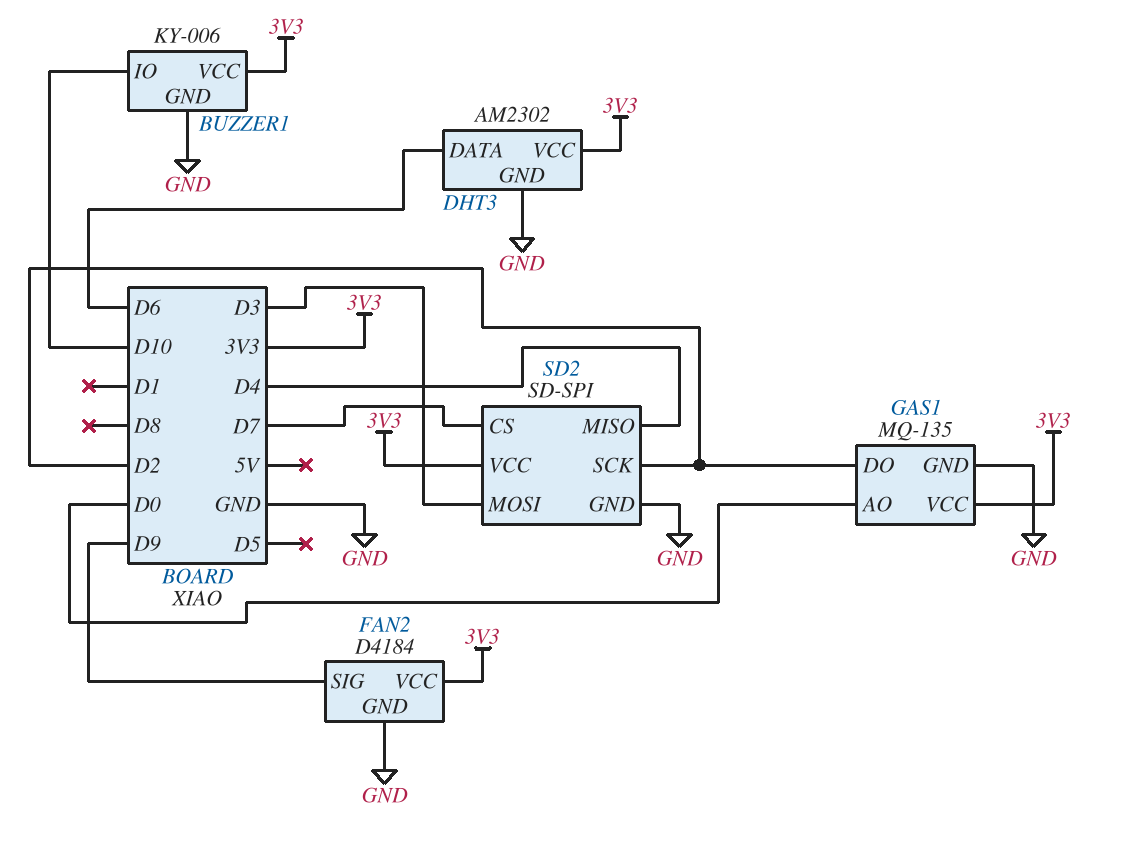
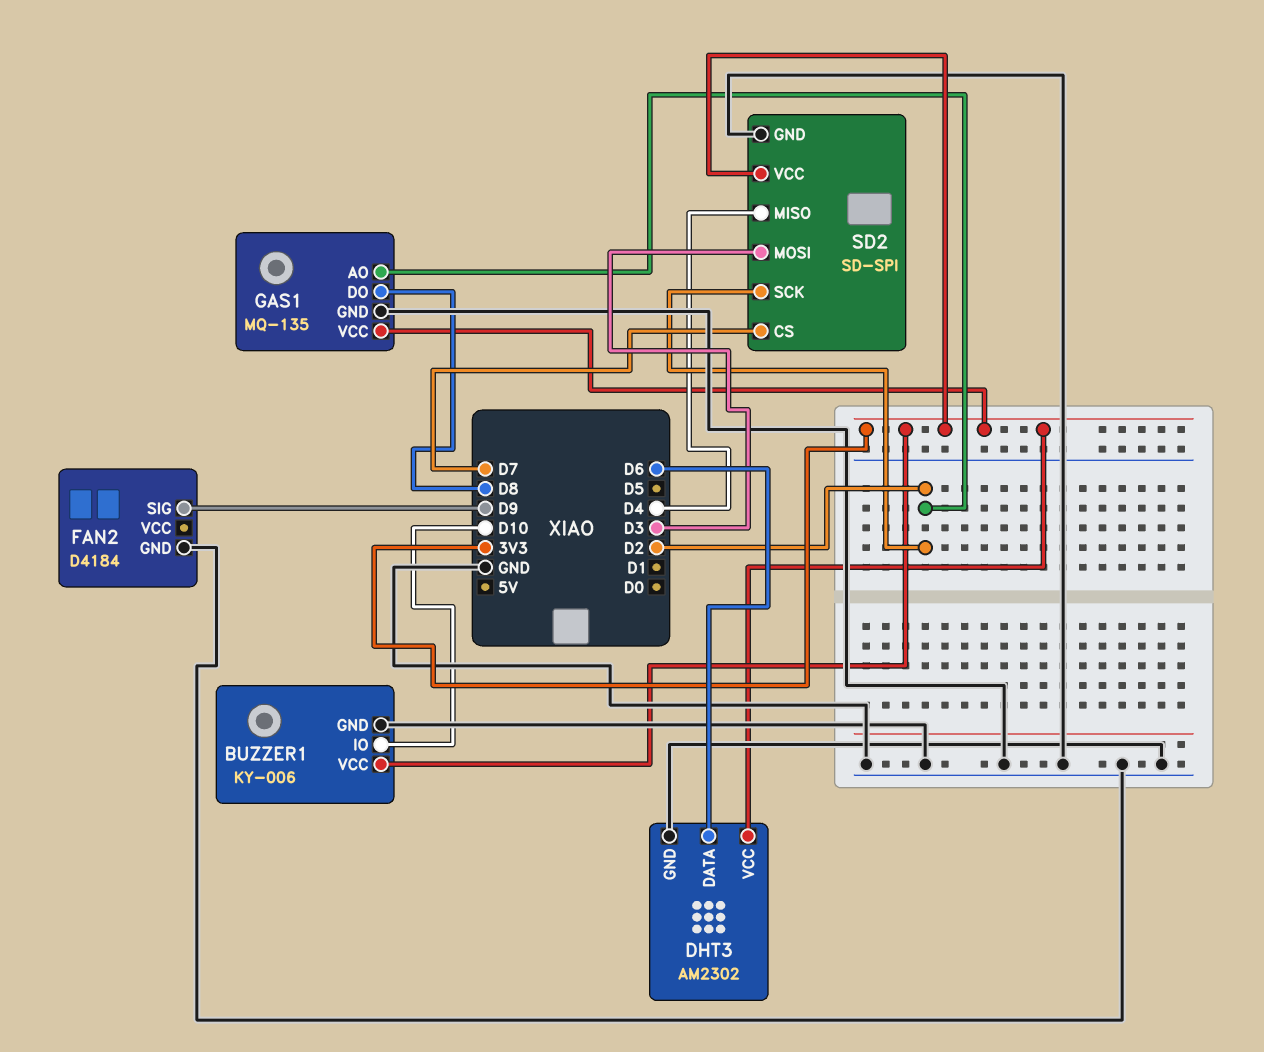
FAN2 pin VCC: 3V3 -> none
GAS1 pin AO: D0 -> D2
GAS1 pin DO: D2 -> D8

